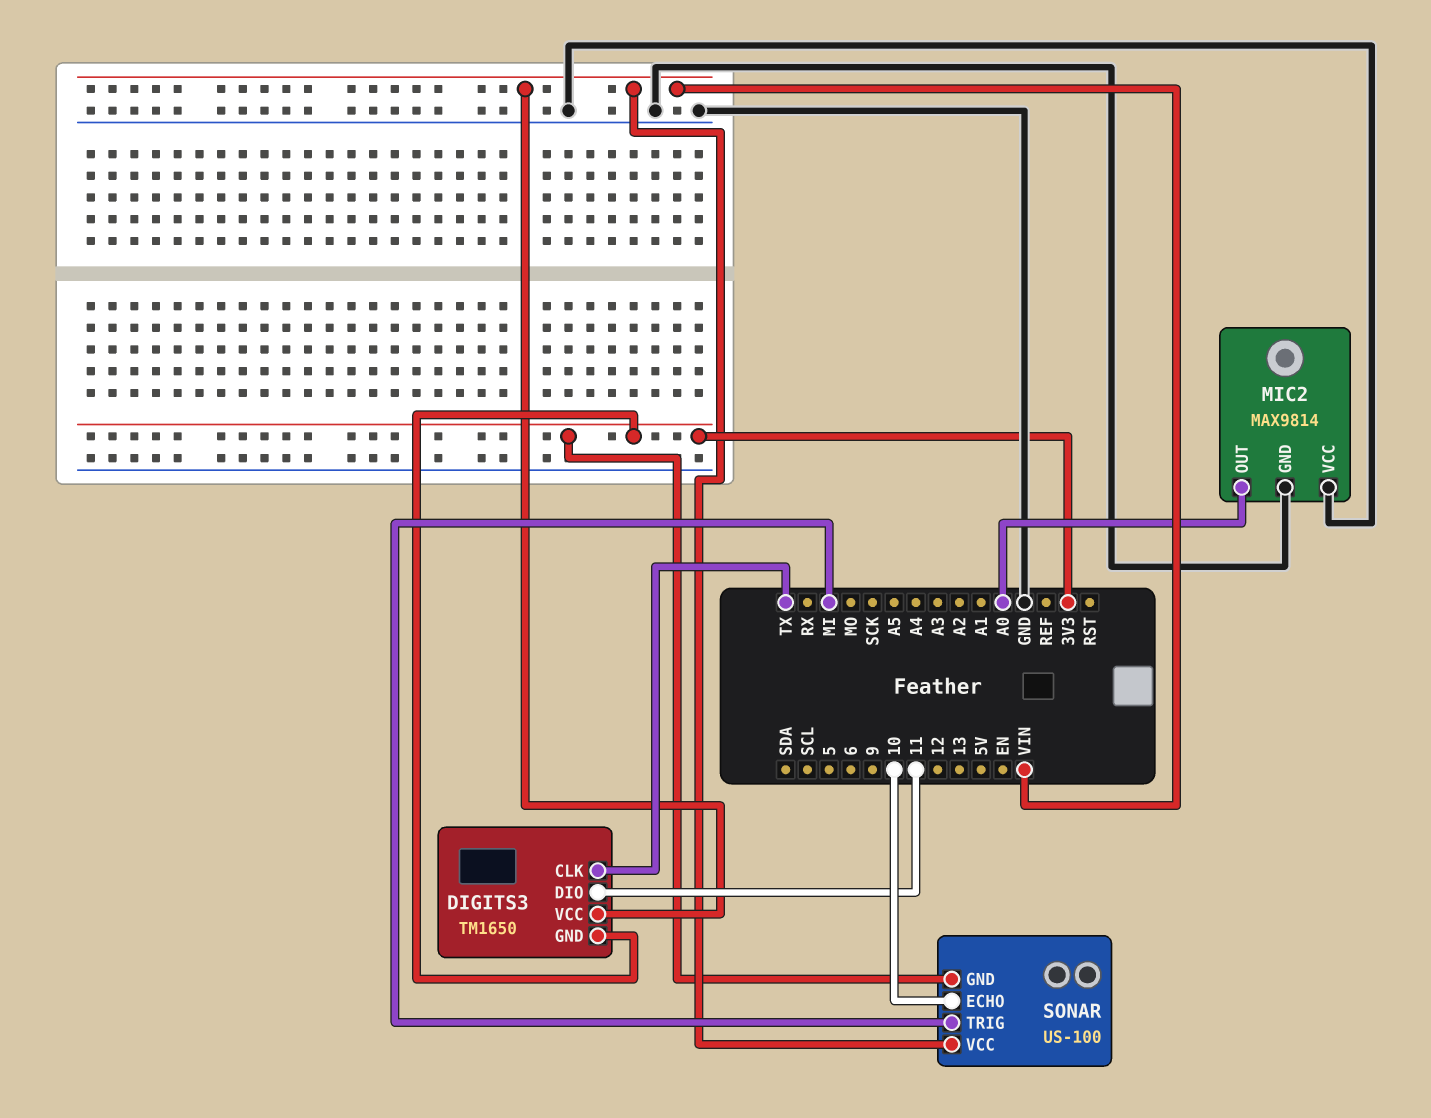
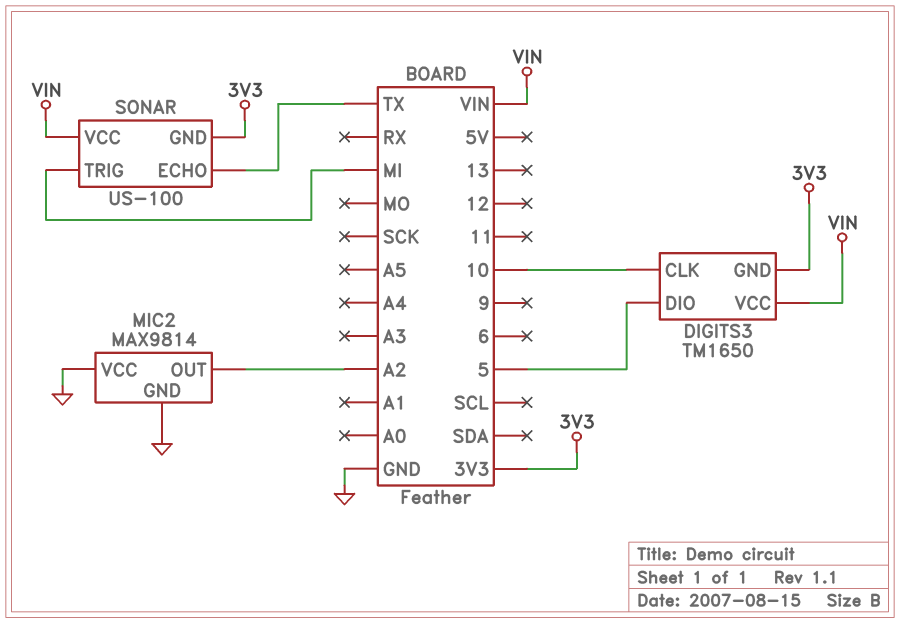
DIGITS3 pin CLK: TX -> 10
DIGITS3 pin DIO: 11 -> 5
MIC2 pin OUT: A0 -> A2
SONAR pin ECHO: 10 -> TX

